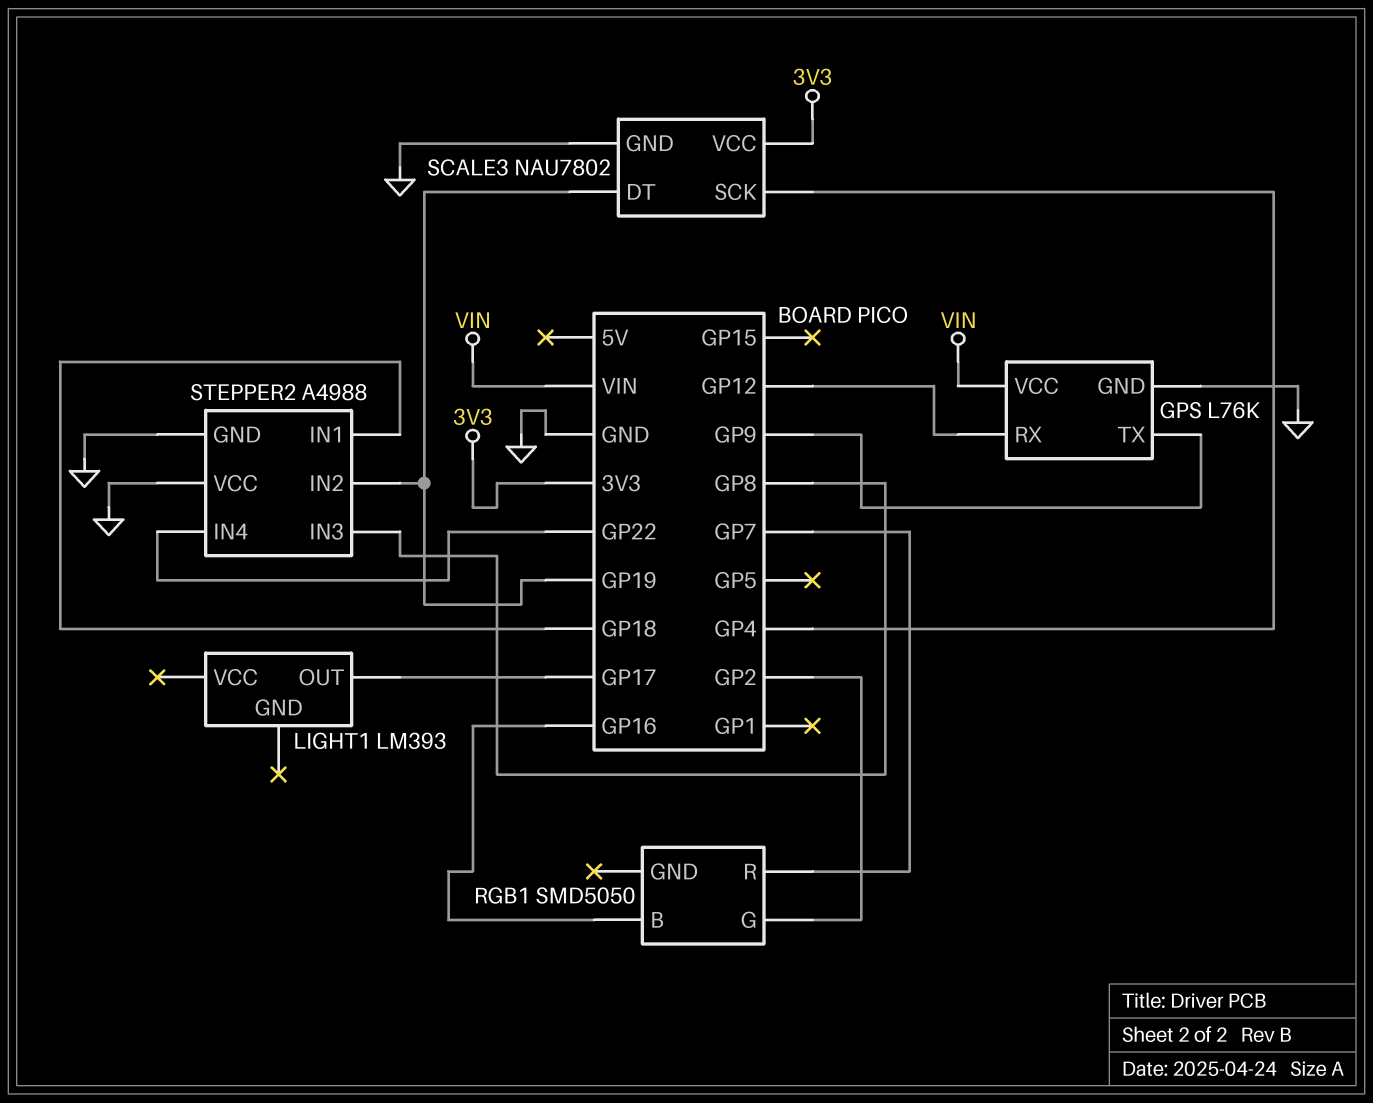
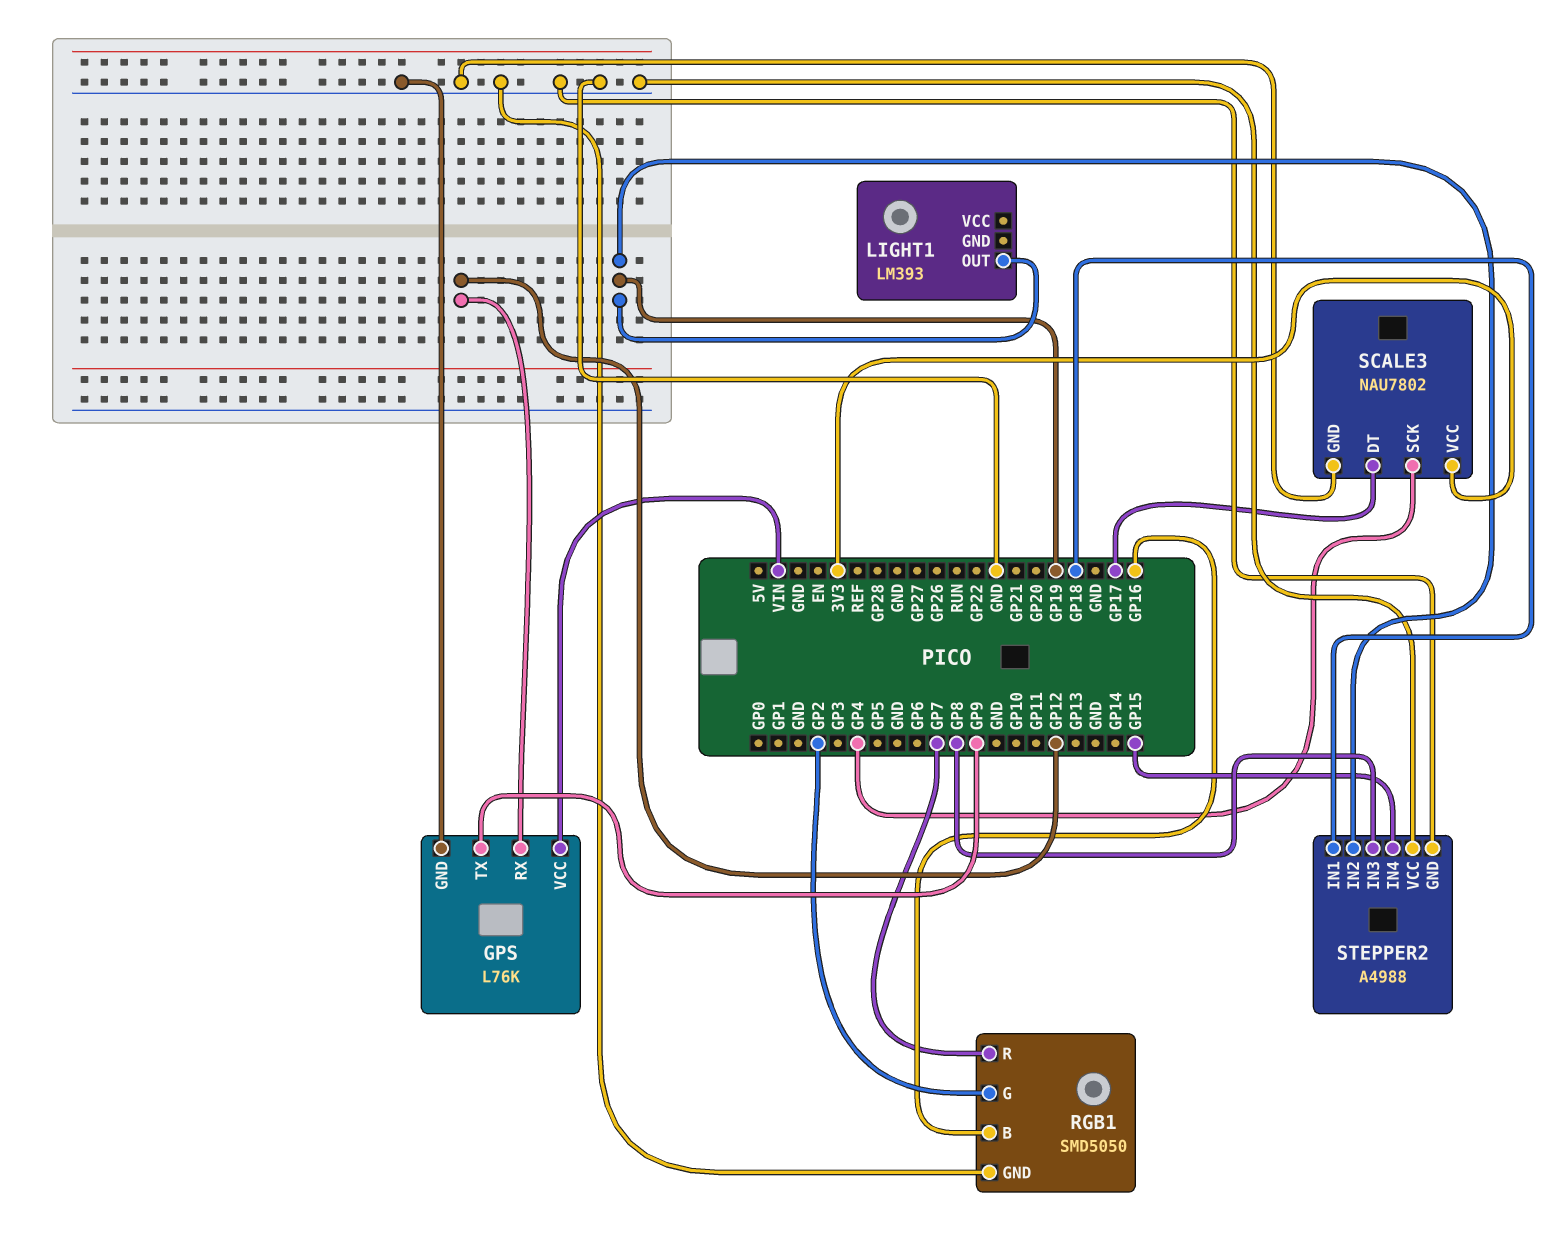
LIGHT1 pin OUT: GP17 -> GP19
RGB1 pin GND: none -> GND
SCALE3 pin DT: GP19 -> GP17
STEPPER2 pin IN4: GP22 -> GP15

